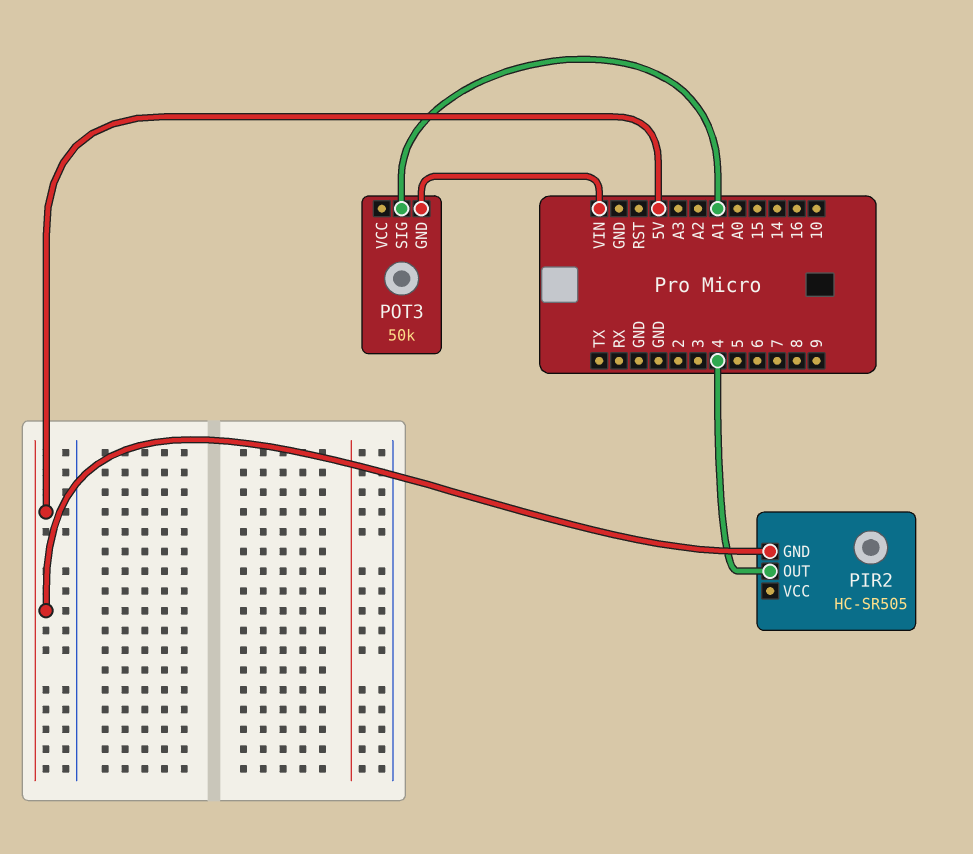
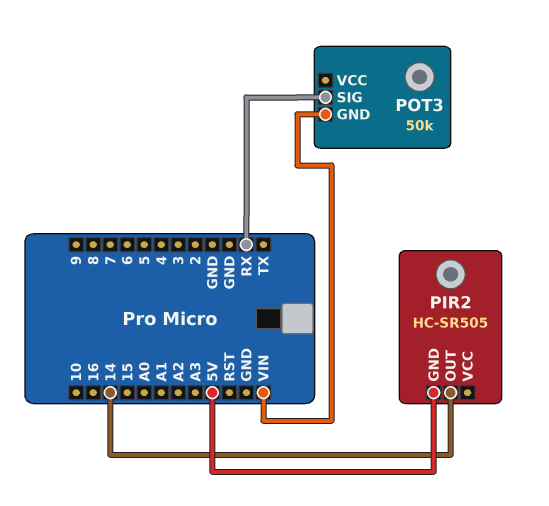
PIR2 pin OUT: 4 -> 14
POT3 pin SIG: A1 -> RX

